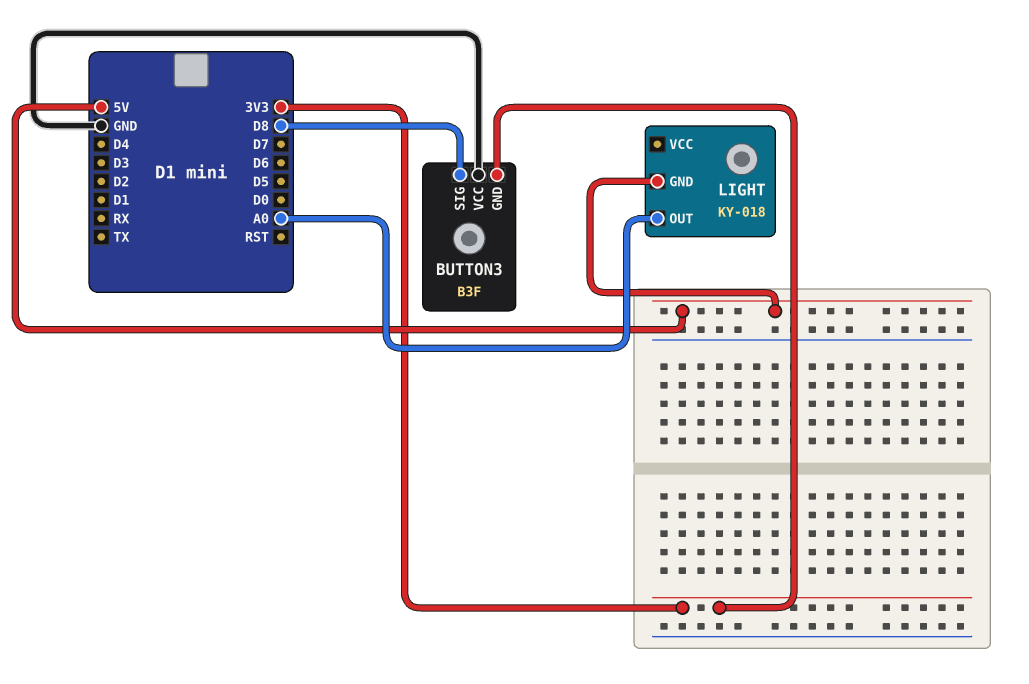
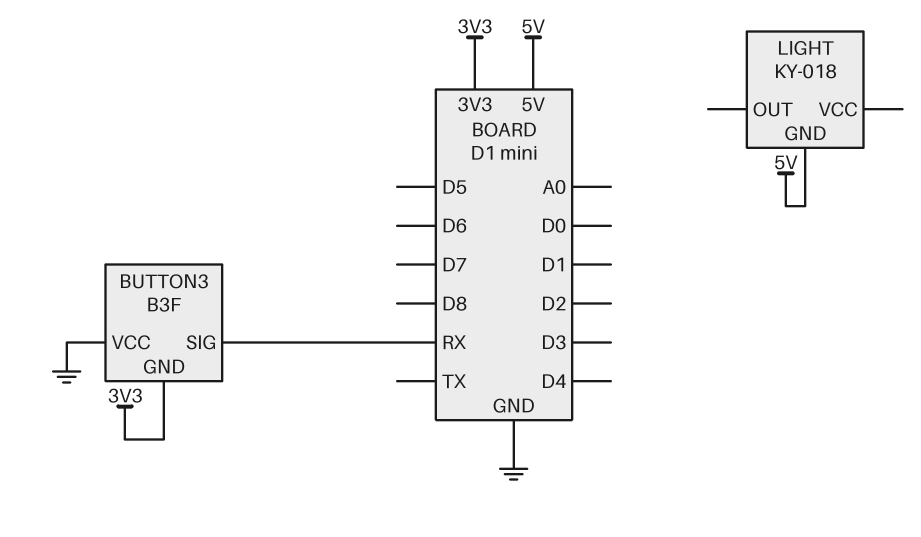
BUTTON3 pin SIG: D8 -> RX
LIGHT pin OUT: A0 -> none

